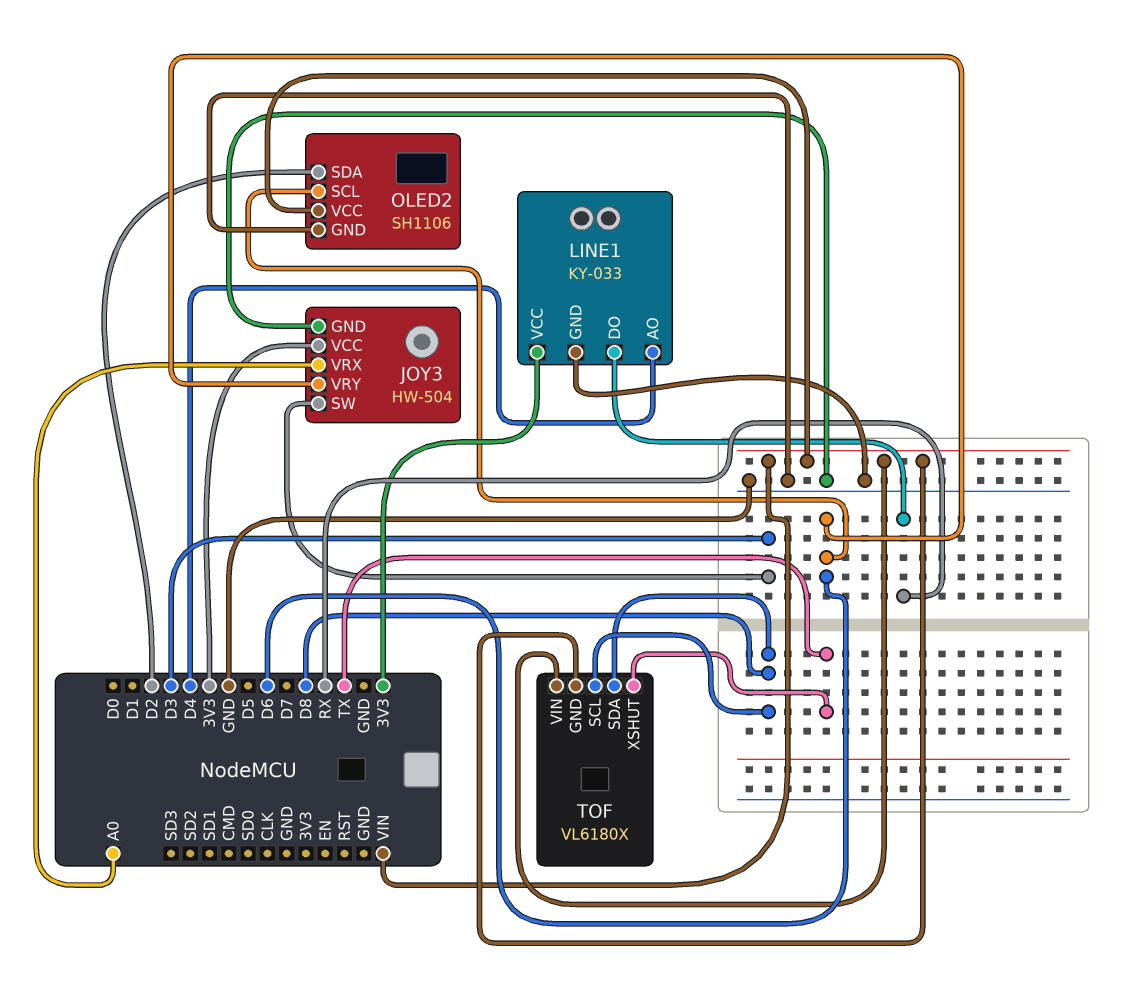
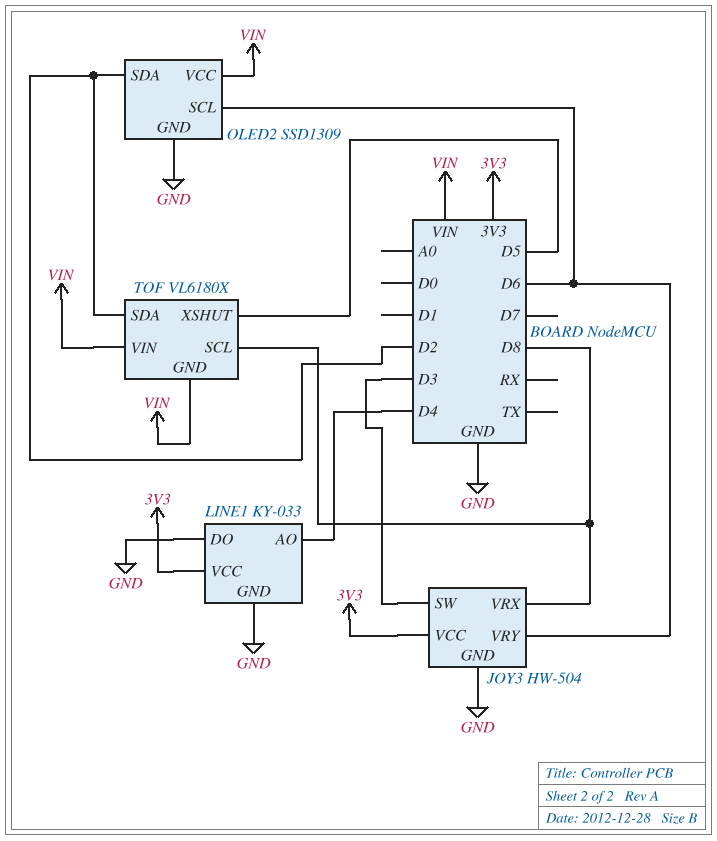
JOY3 pin VRX: A0 -> D8
LINE1 pin DO: RX -> GND
OLED2: SH1106 -> SSD1309
TOF pin SDA: D8 -> D2
TOF pin XSHUT: TX -> D5

